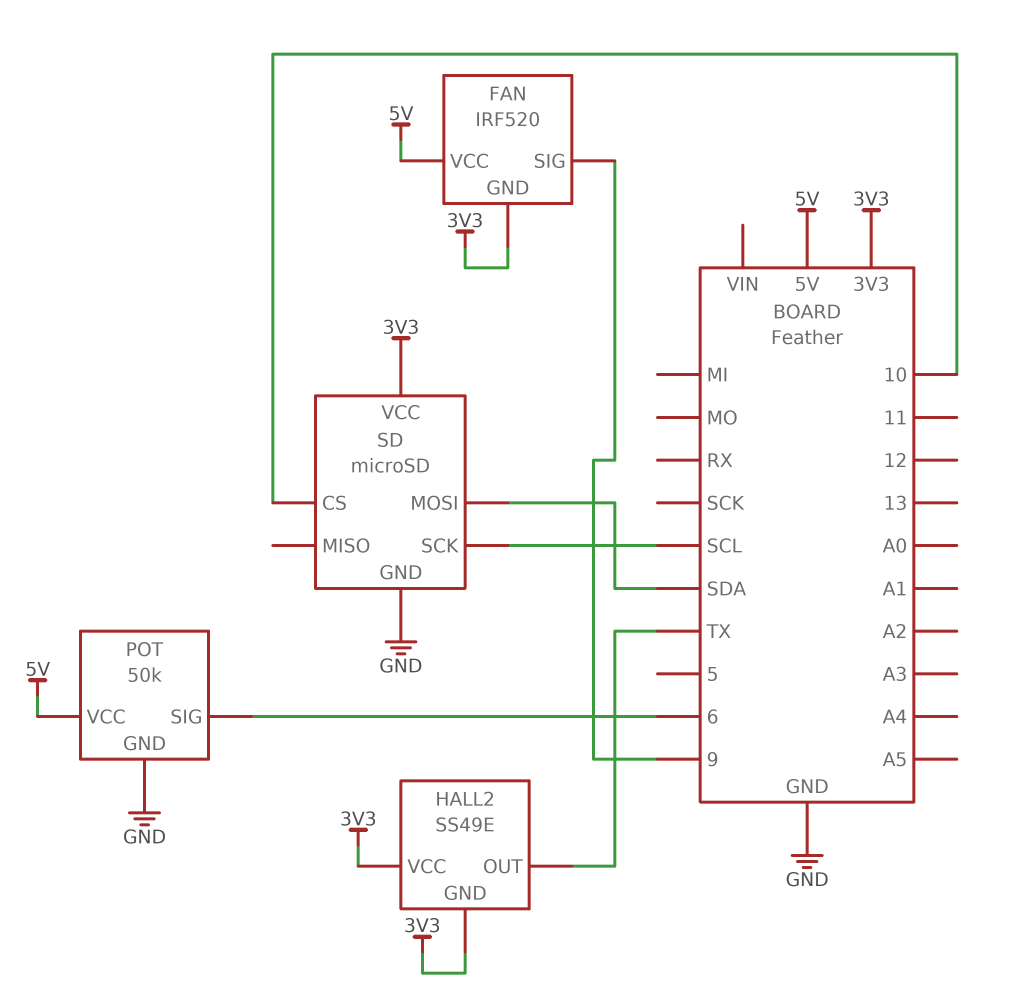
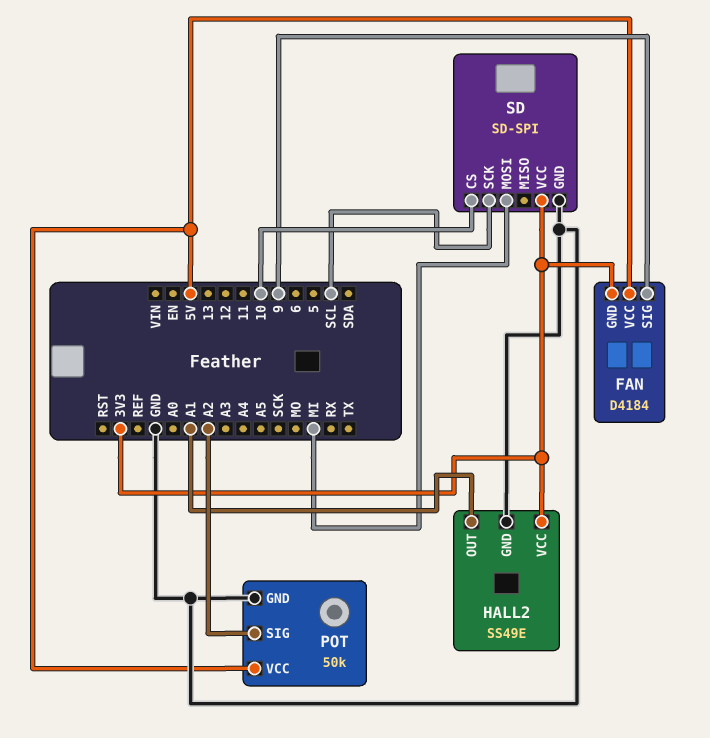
FAN: IRF520 -> D4184
HALL2 pin GND: 3V3 -> GND
HALL2 pin OUT: TX -> A1
POT pin SIG: 6 -> A2
SD: microSD -> SD-SPI
SD pin MOSI: SDA -> MI

